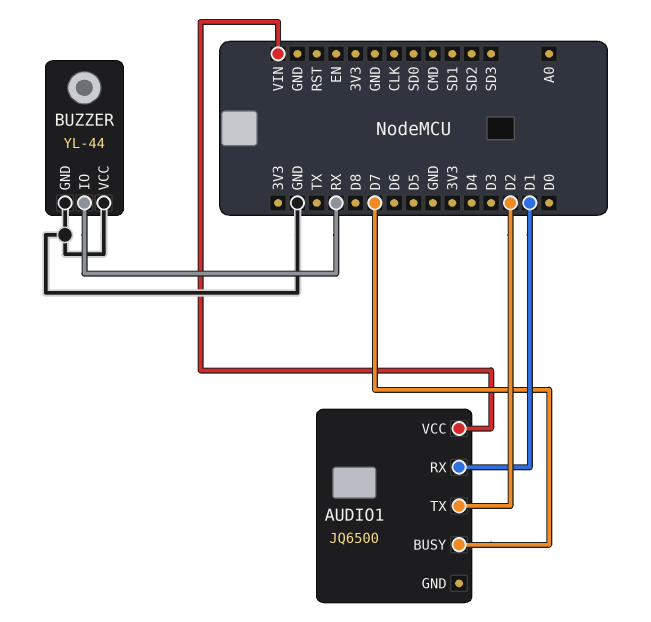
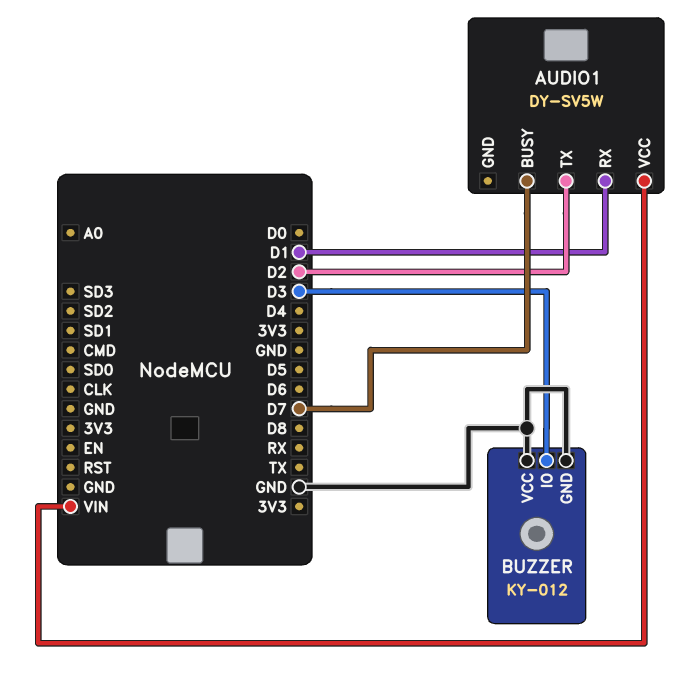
AUDIO1: JQ6500 -> DY-SV5W
BUZZER: YL-44 -> KY-012
BUZZER pin IO: RX -> D3

